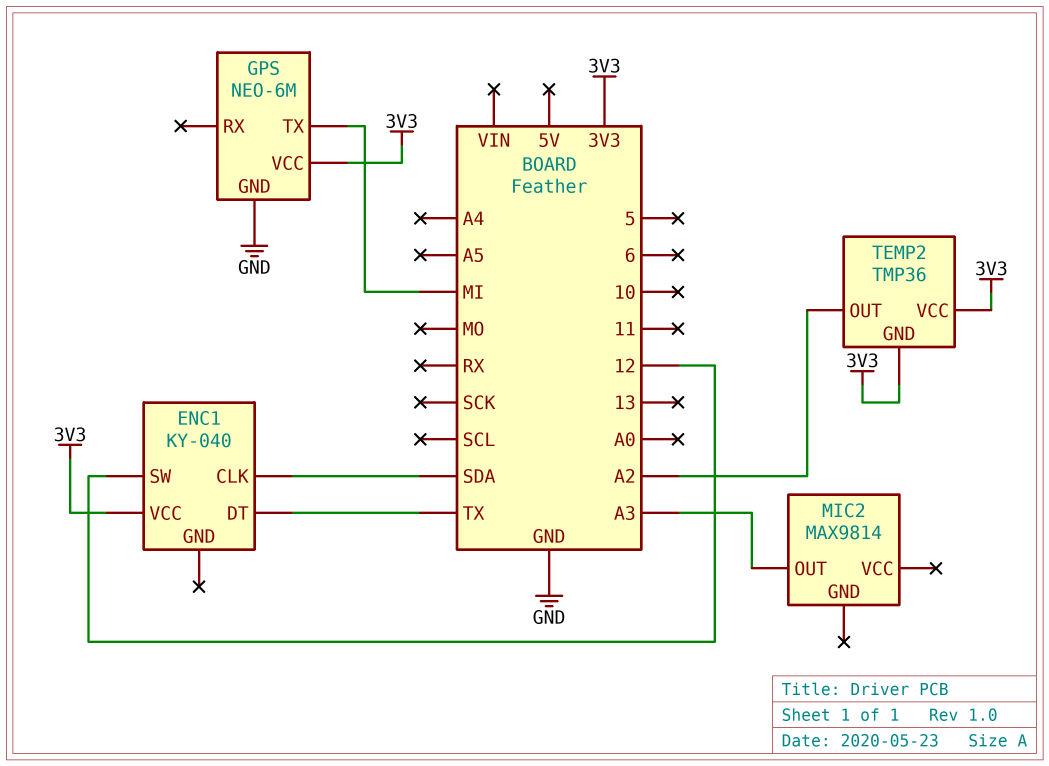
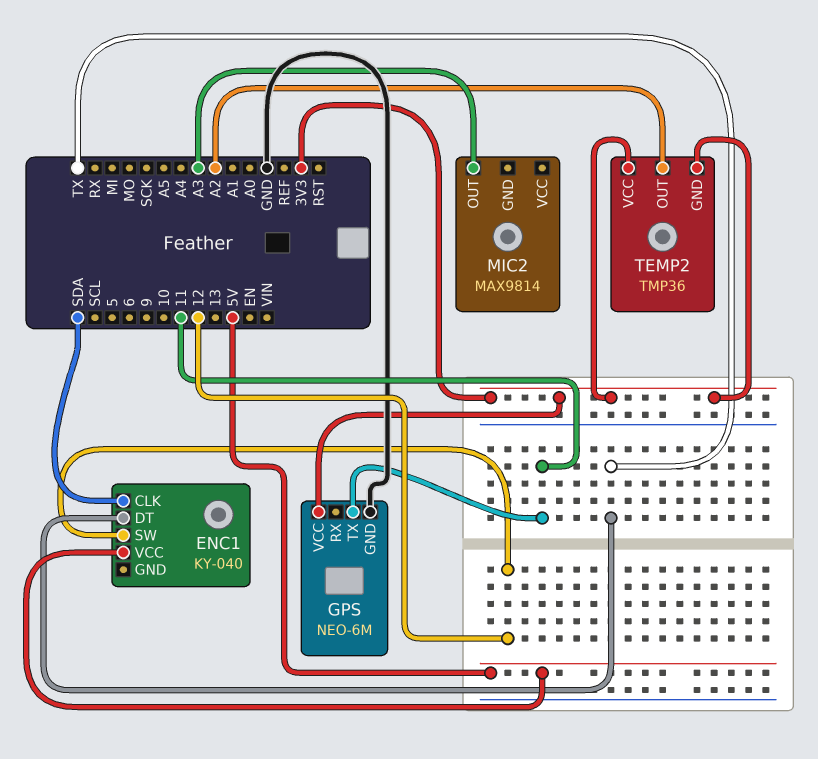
ENC1 pin VCC: 3V3 -> 5V
GPS pin TX: MI -> 11

